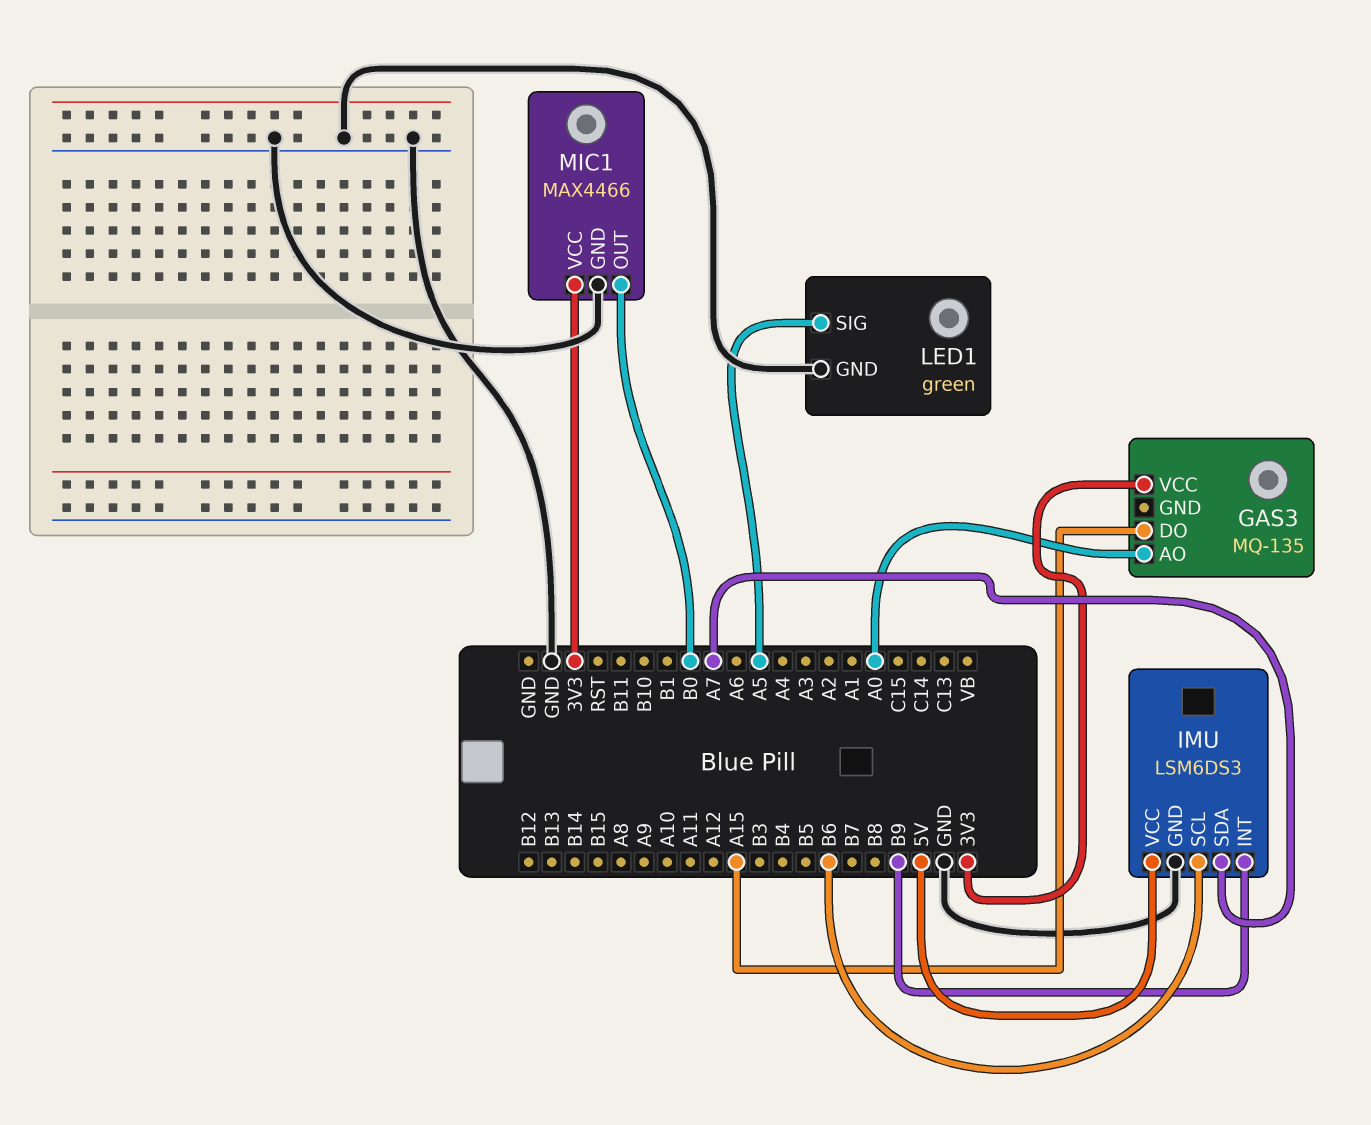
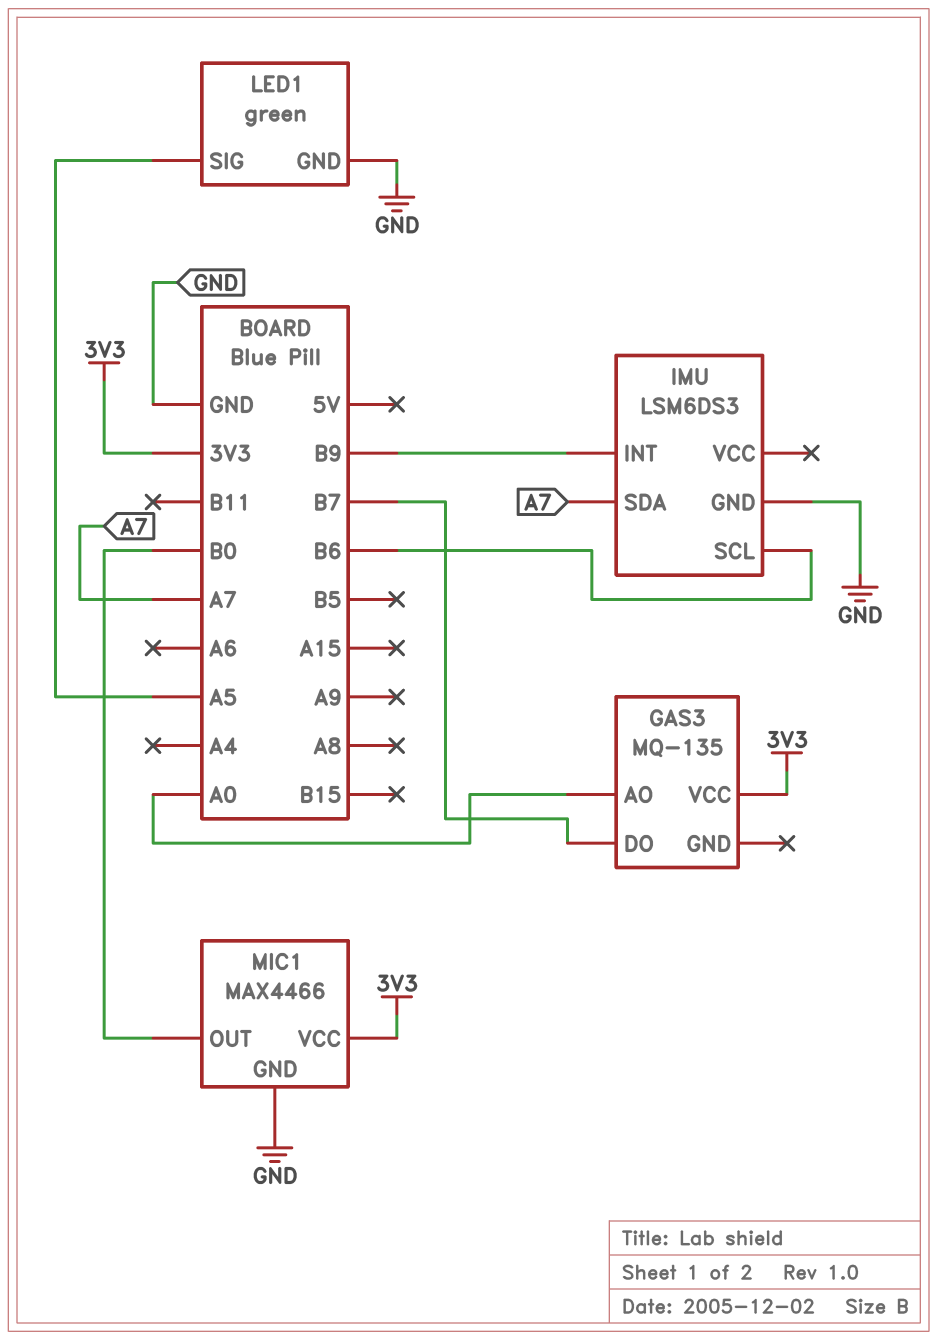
GAS3 pin DO: A15 -> B7
IMU pin VCC: 5V -> none

